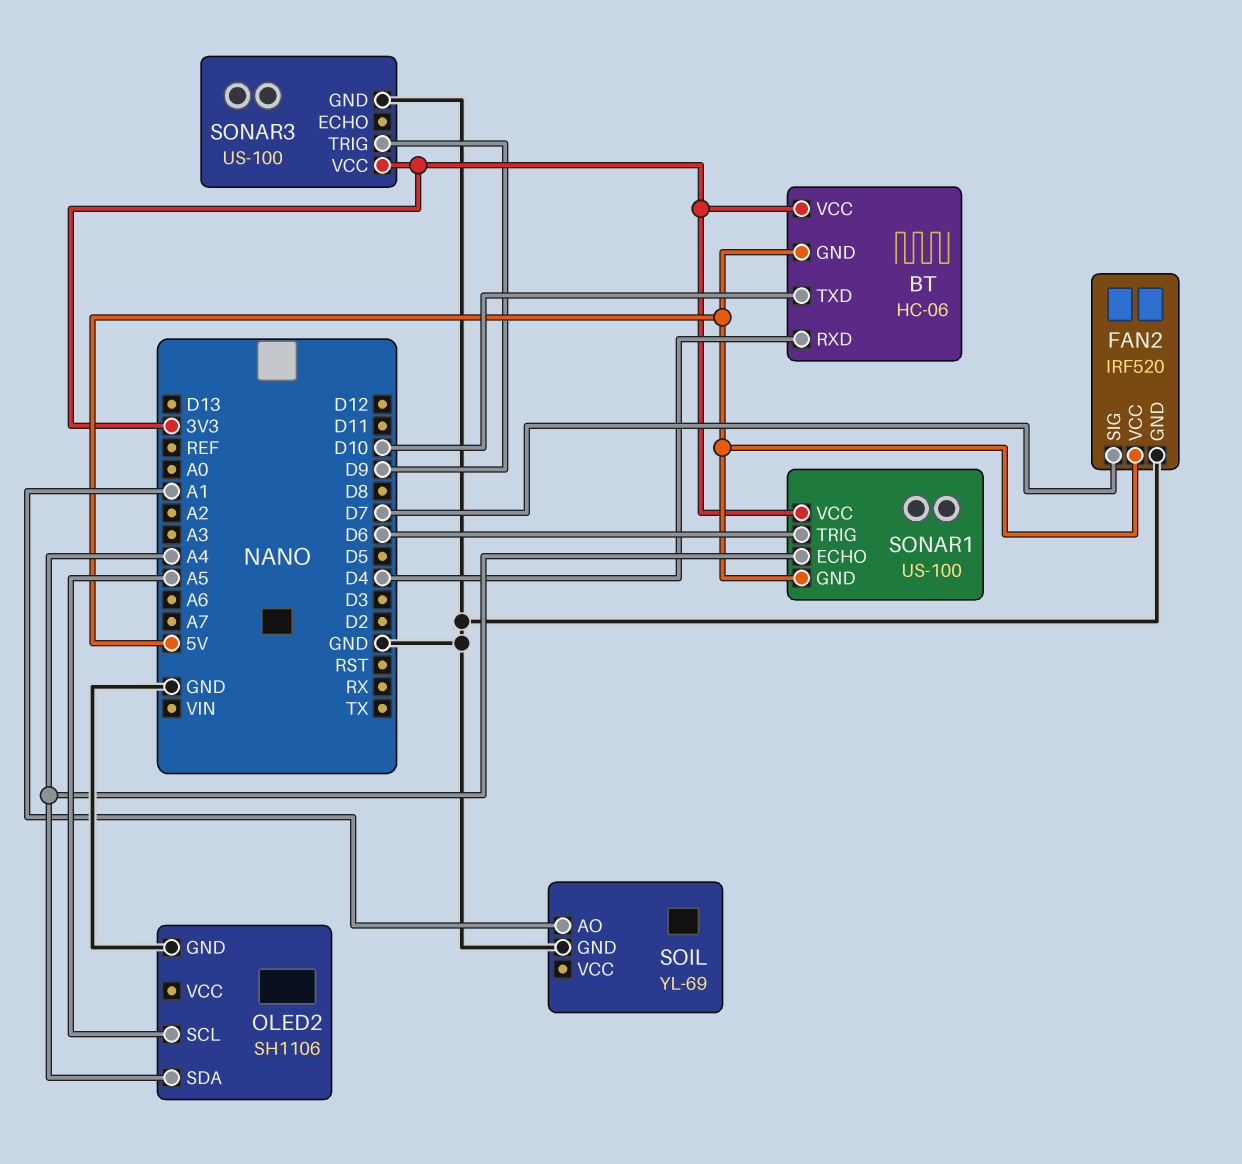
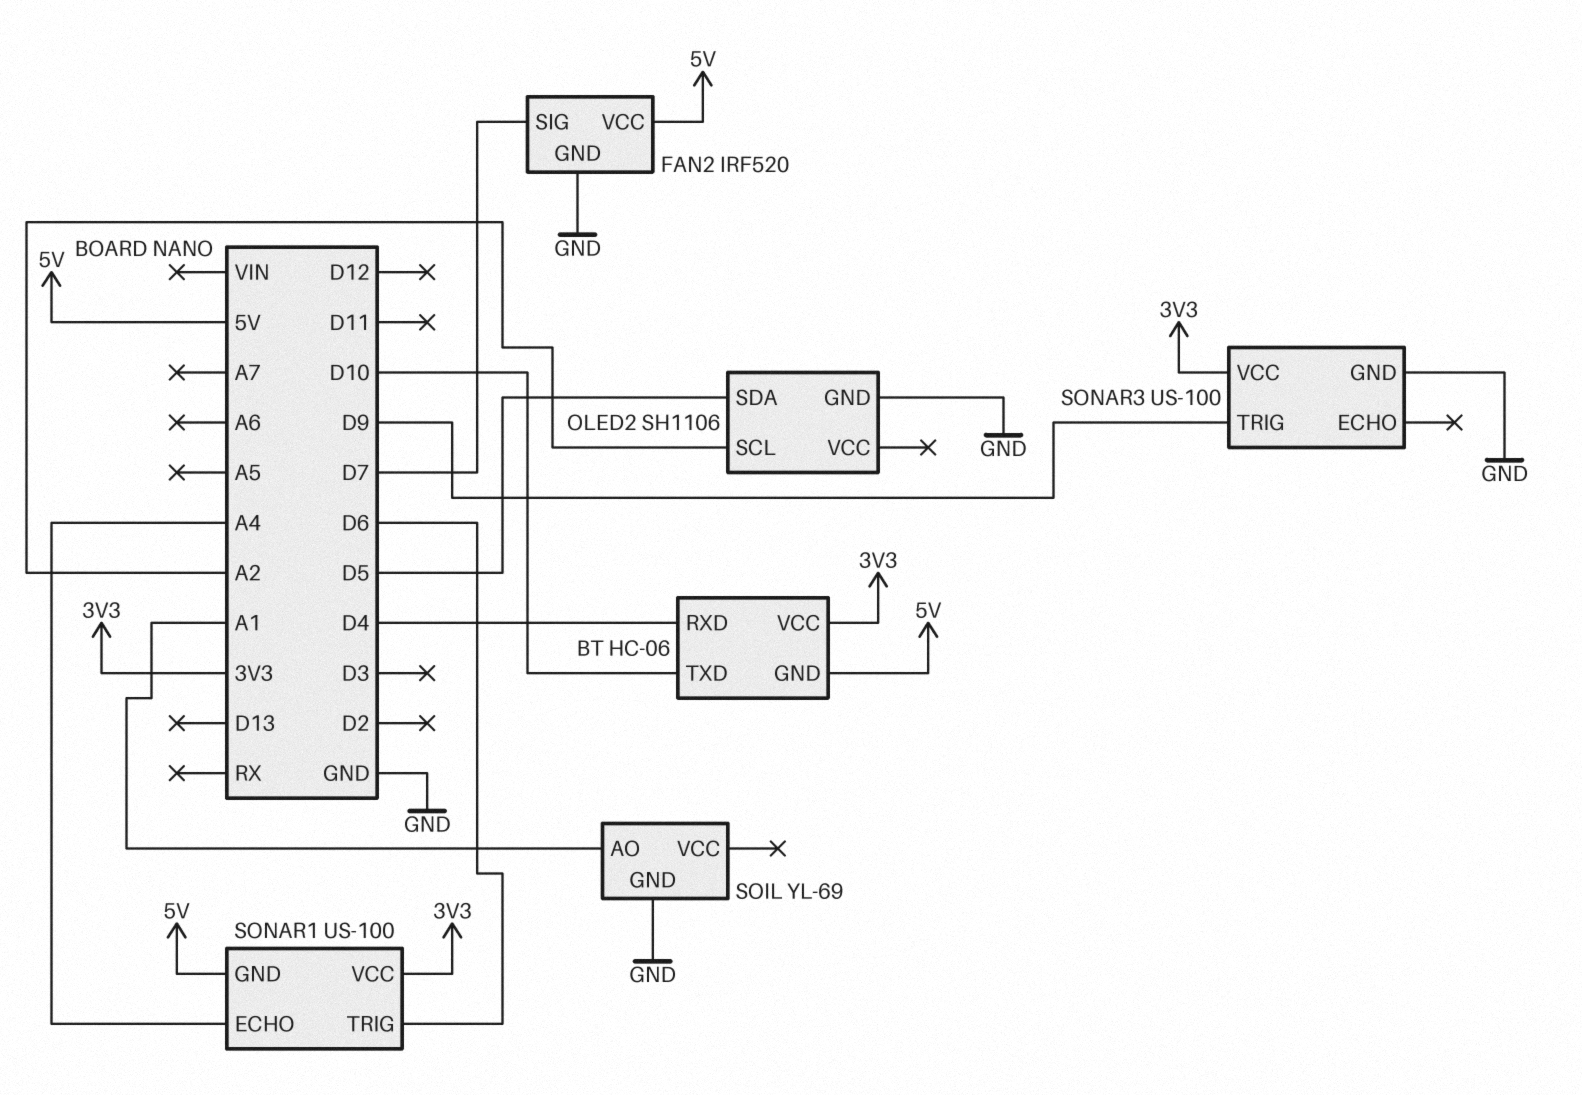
OLED2 pin SCL: A5 -> A2
OLED2 pin SDA: A4 -> D5

